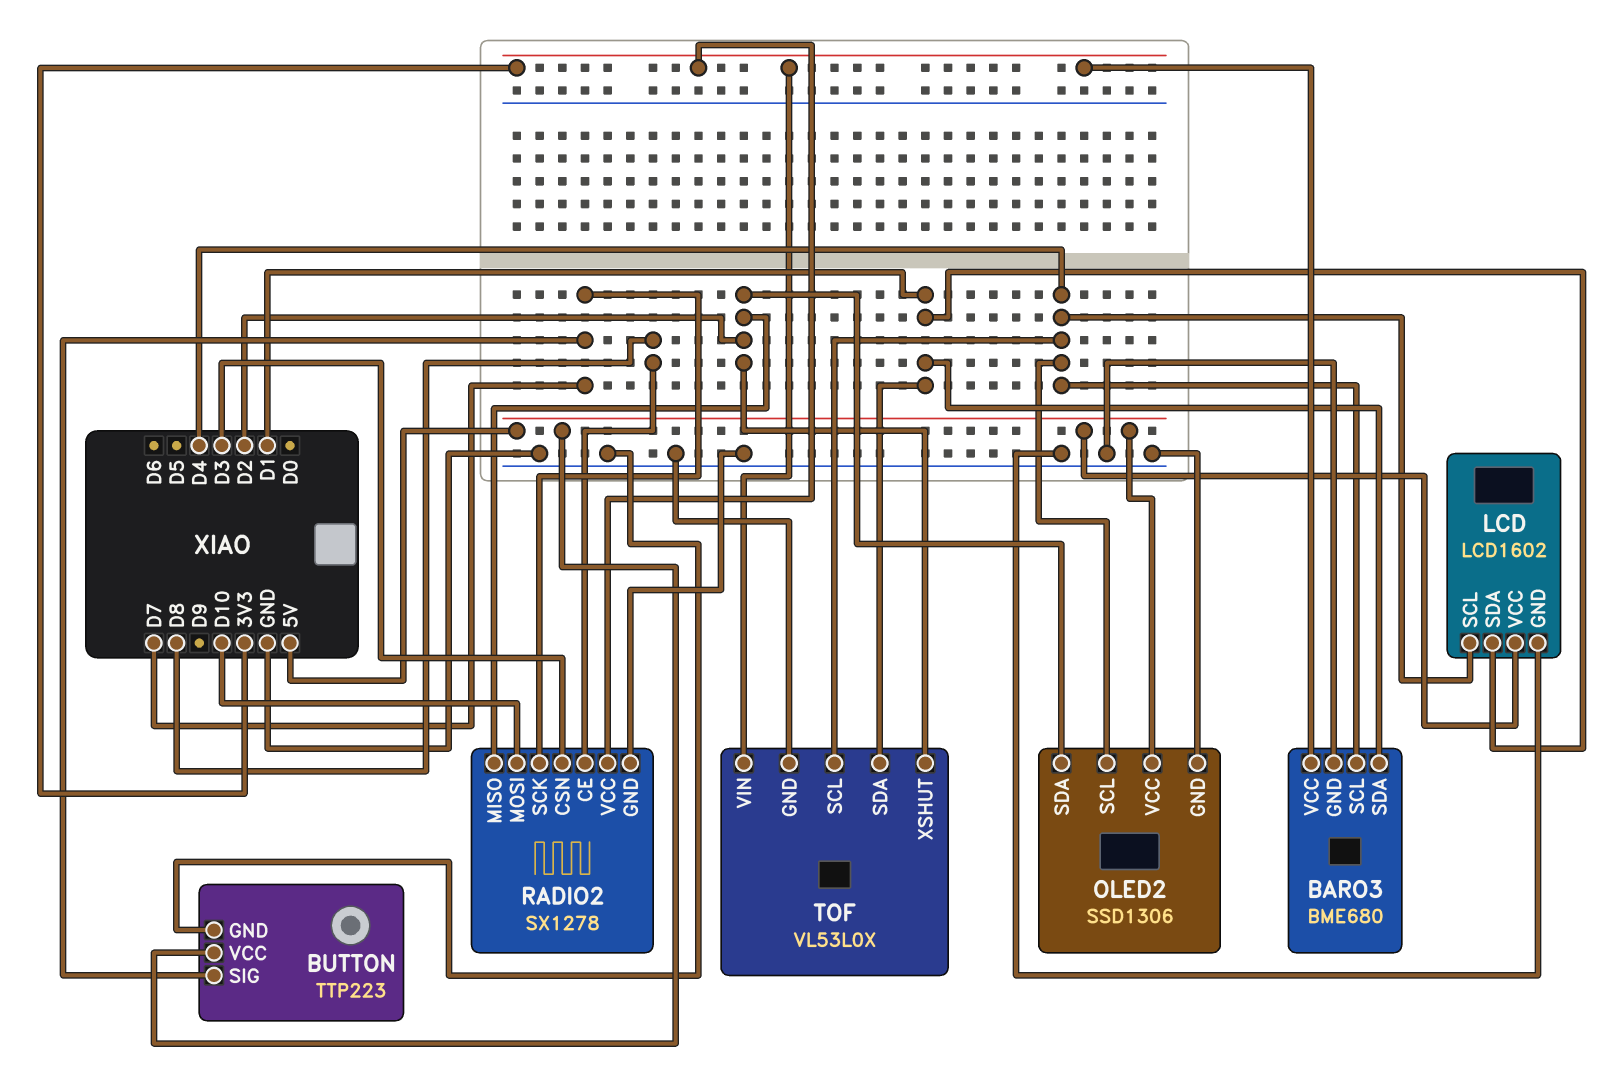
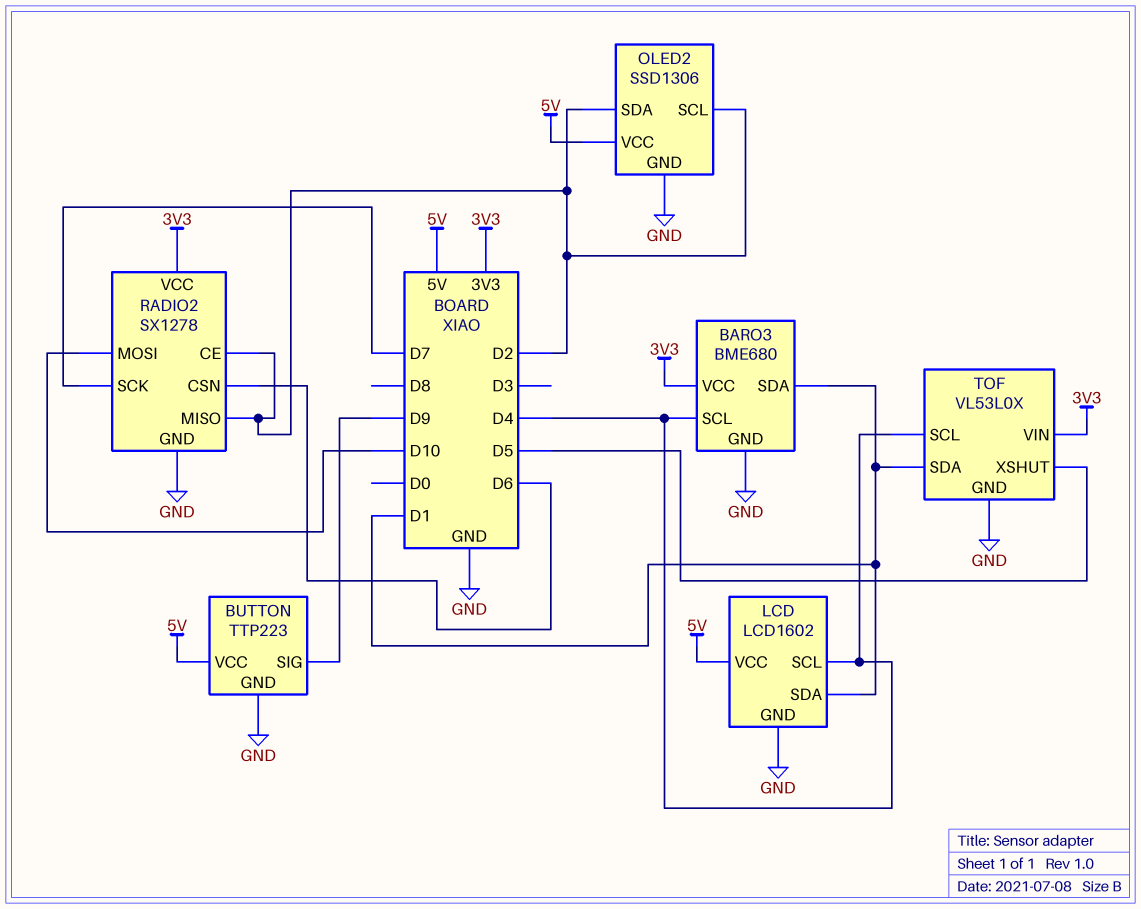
BUTTON pin SIG: D7 -> D9
OLED2 pin SCL: D4 -> D2
RADIO2 pin CE: D8 -> D2
RADIO2 pin CSN: D3 -> D6
TOF pin XSHUT: D2 -> D5

